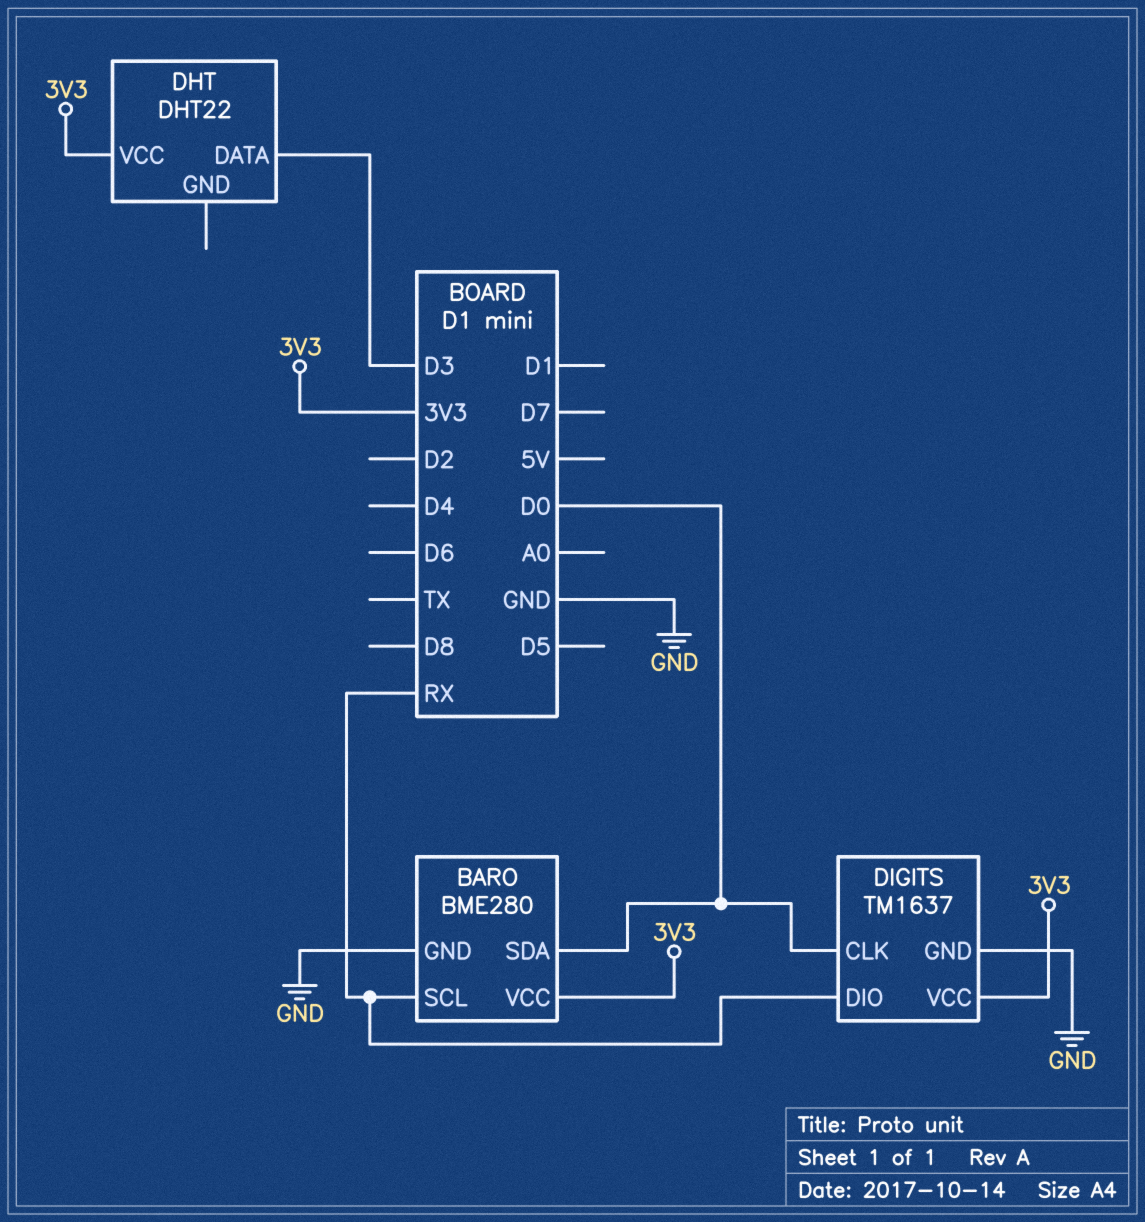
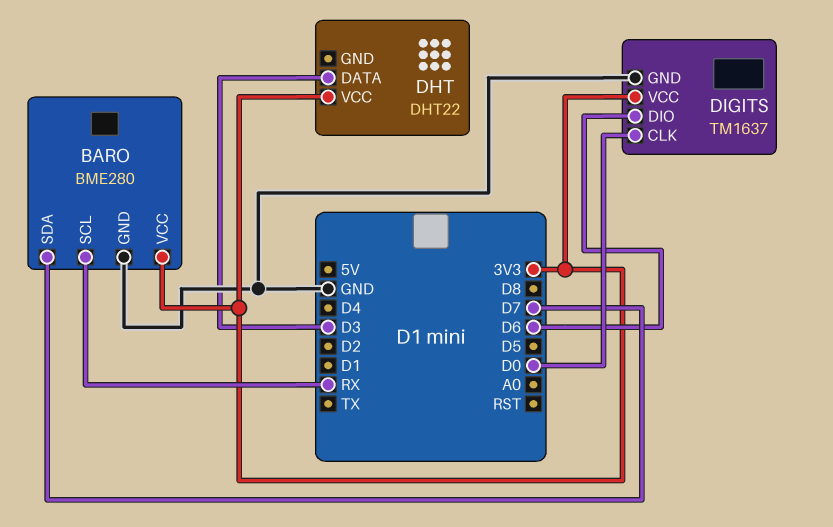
BARO pin SDA: D0 -> D7
DIGITS pin DIO: RX -> D6

